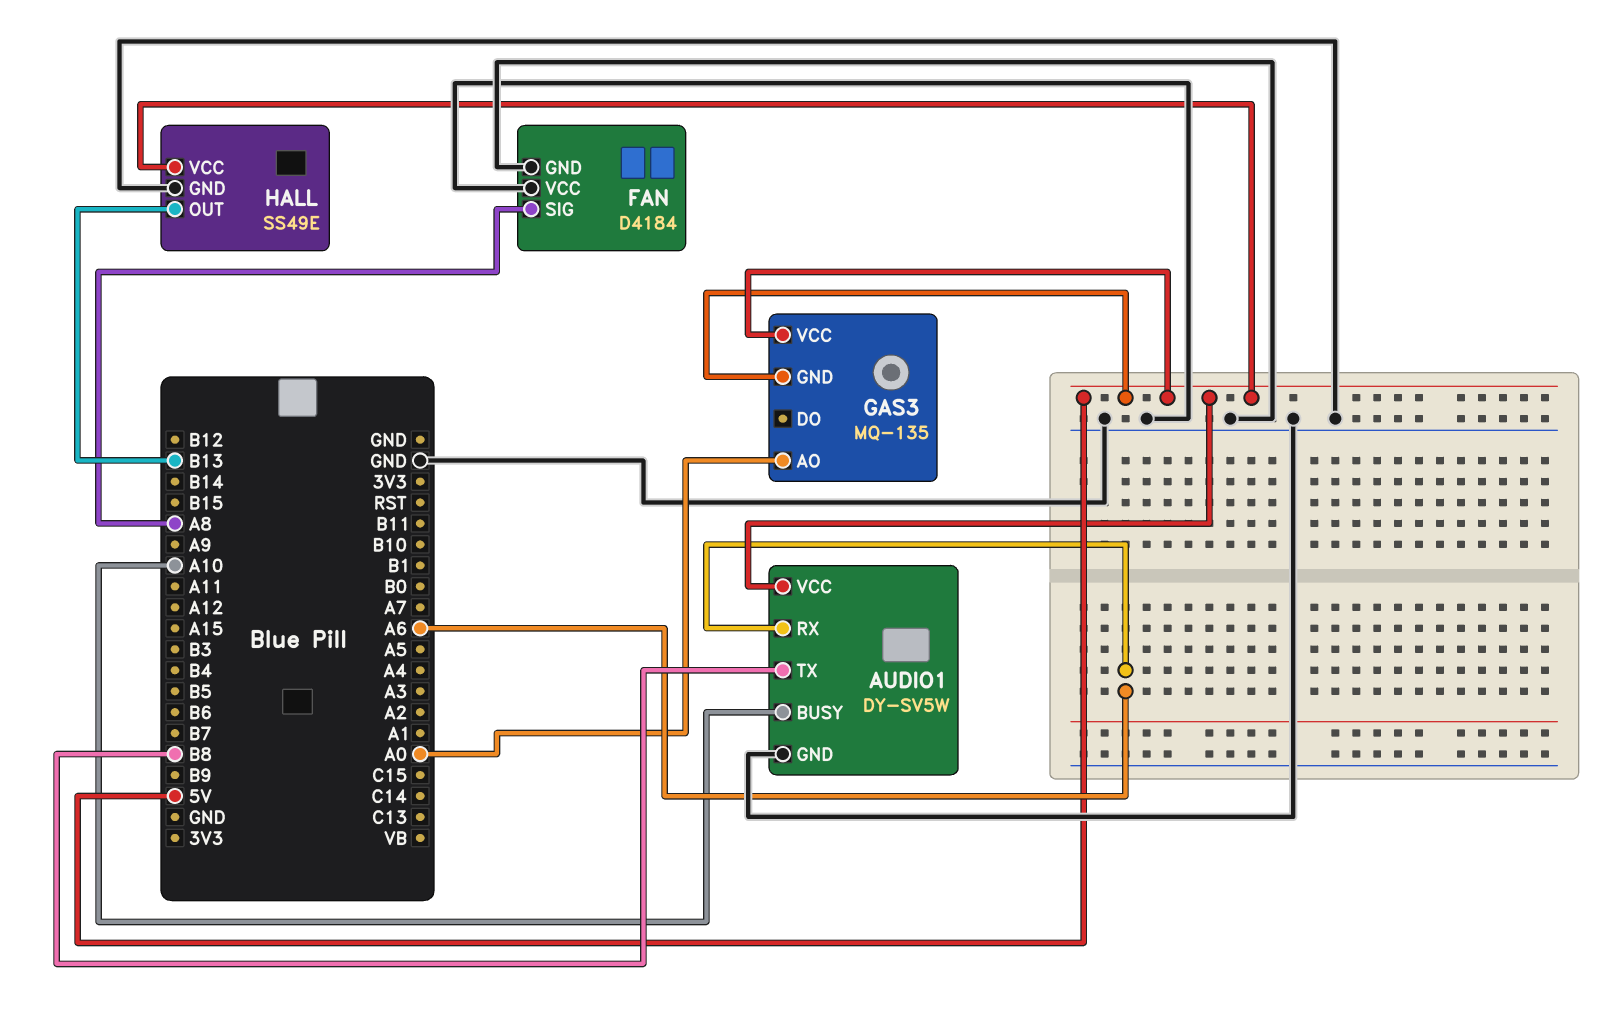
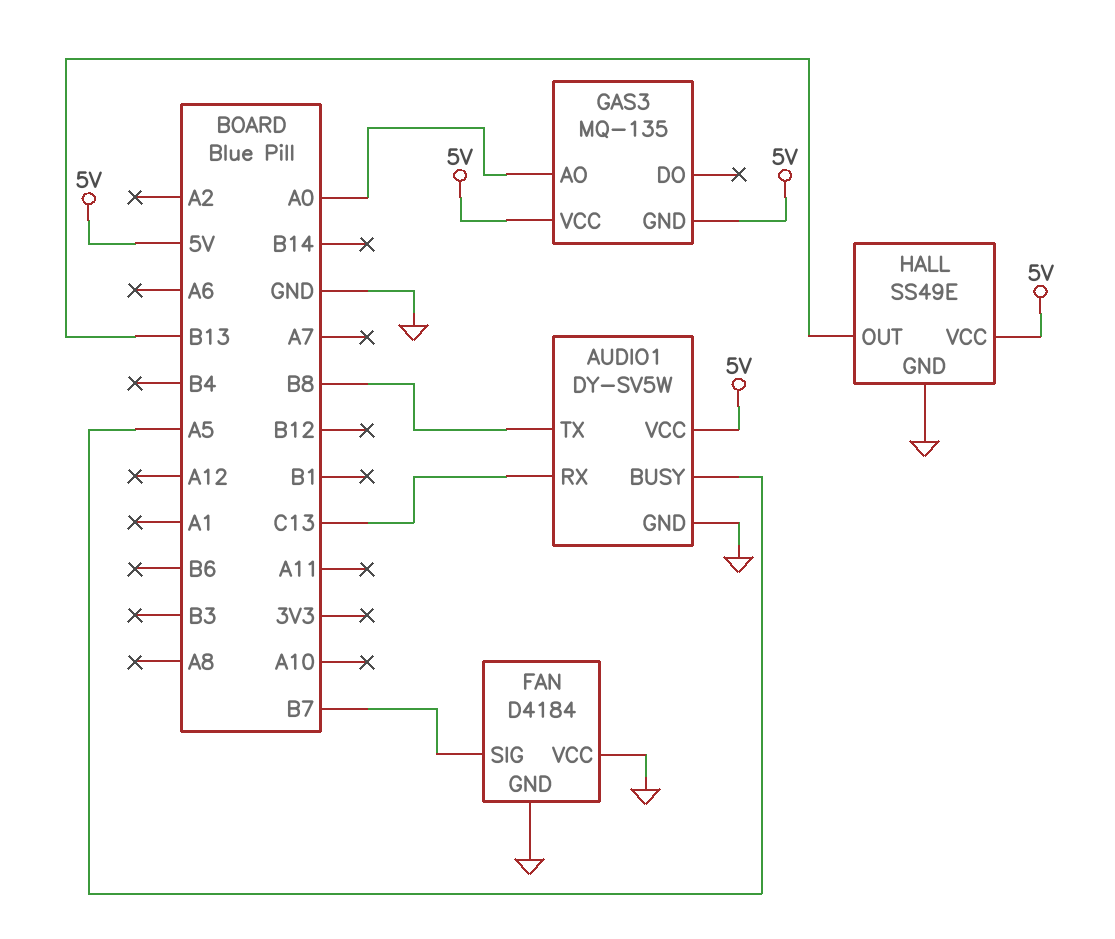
AUDIO1 pin BUSY: A10 -> A5
AUDIO1 pin RX: A6 -> C13
FAN pin SIG: A8 -> B7

